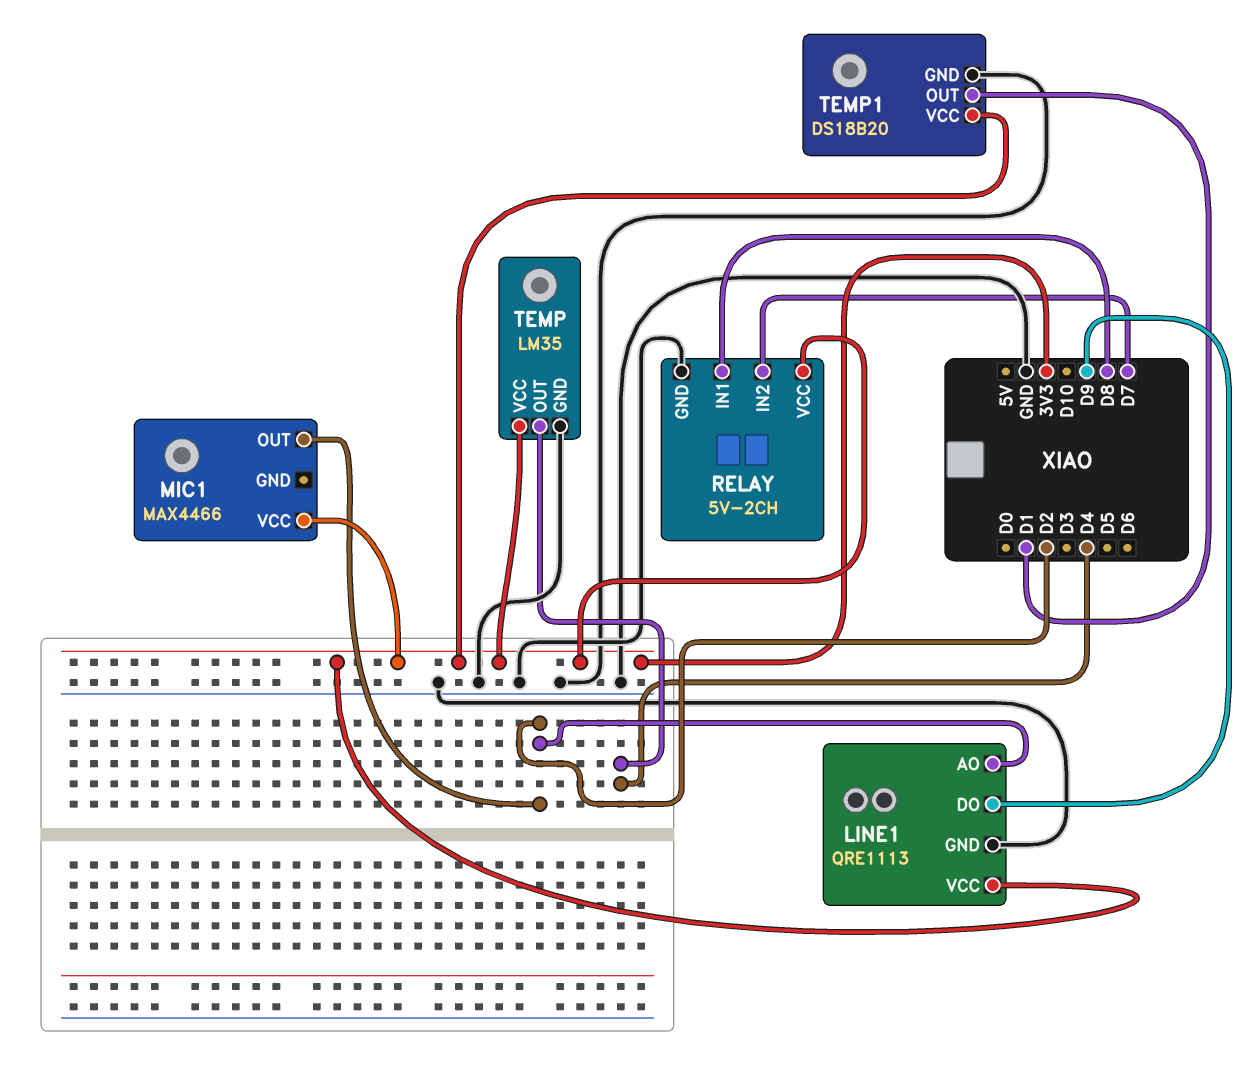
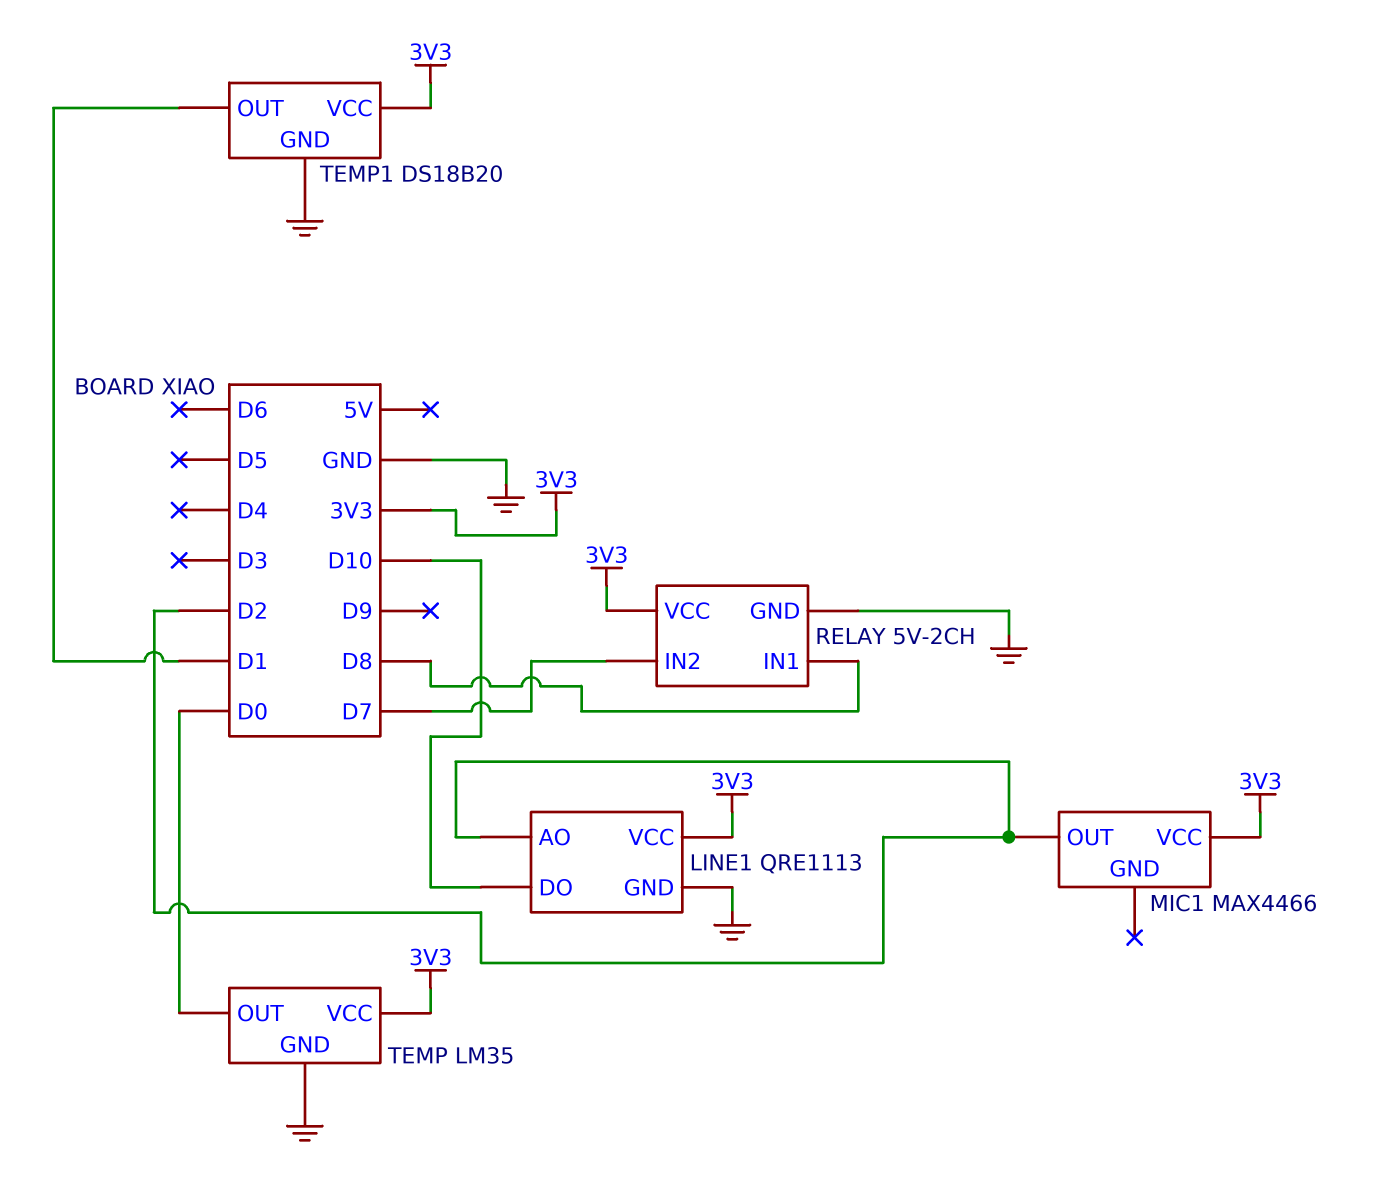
LINE1 pin DO: D9 -> D10
TEMP pin OUT: D4 -> D0

